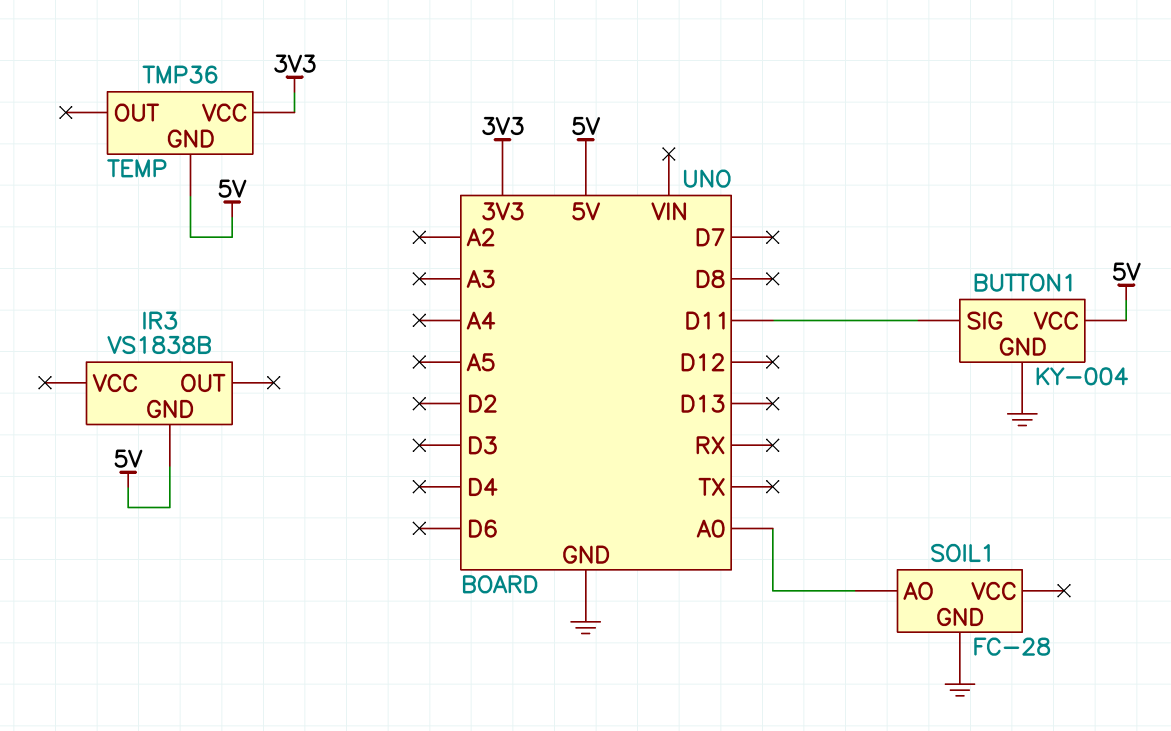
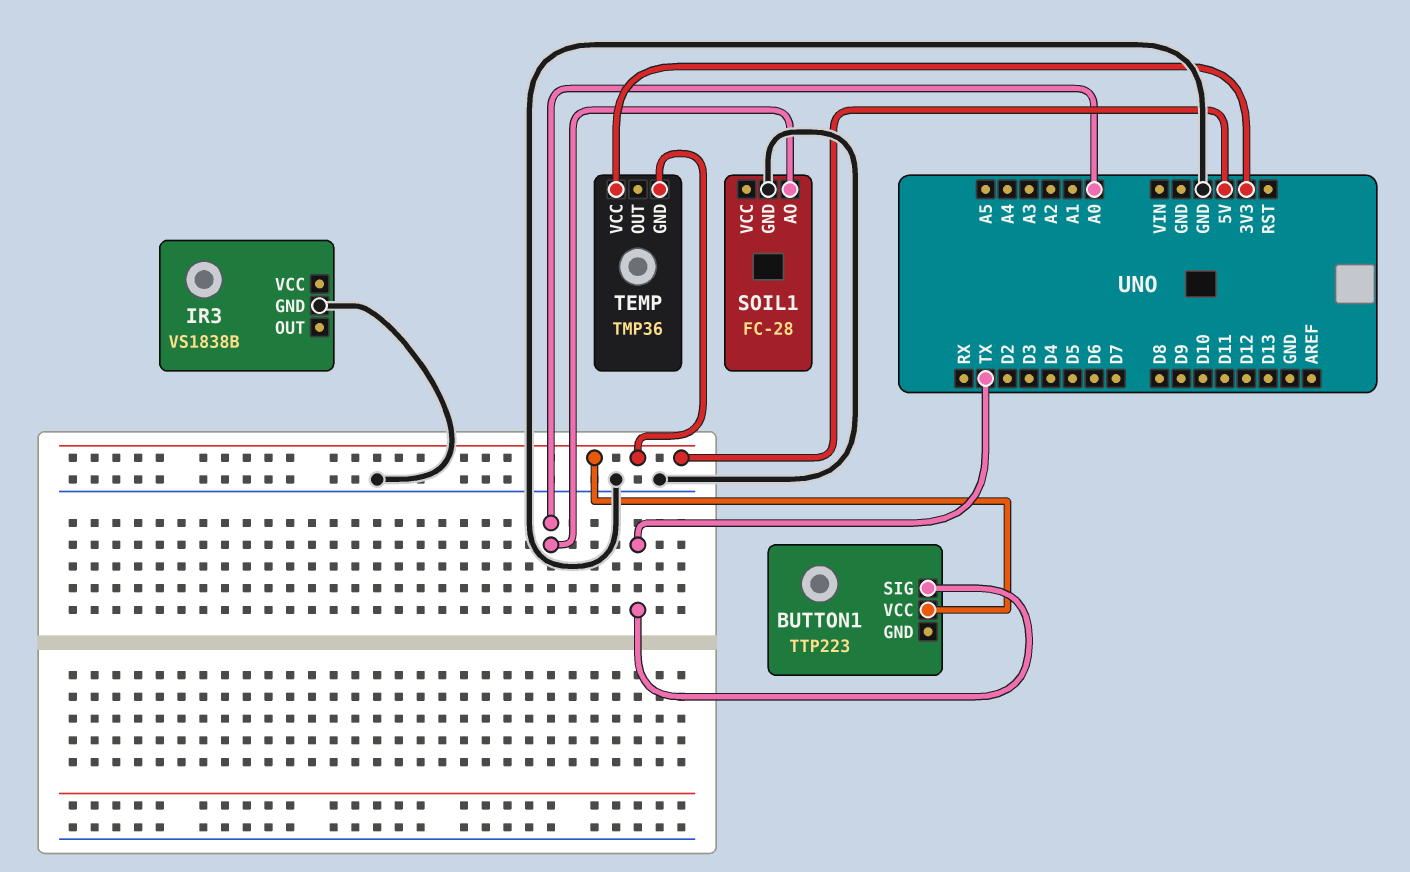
BUTTON1: KY-004 -> TTP223
BUTTON1 pin GND: GND -> none
BUTTON1 pin SIG: D11 -> TX
IR3 pin GND: 5V -> GND

